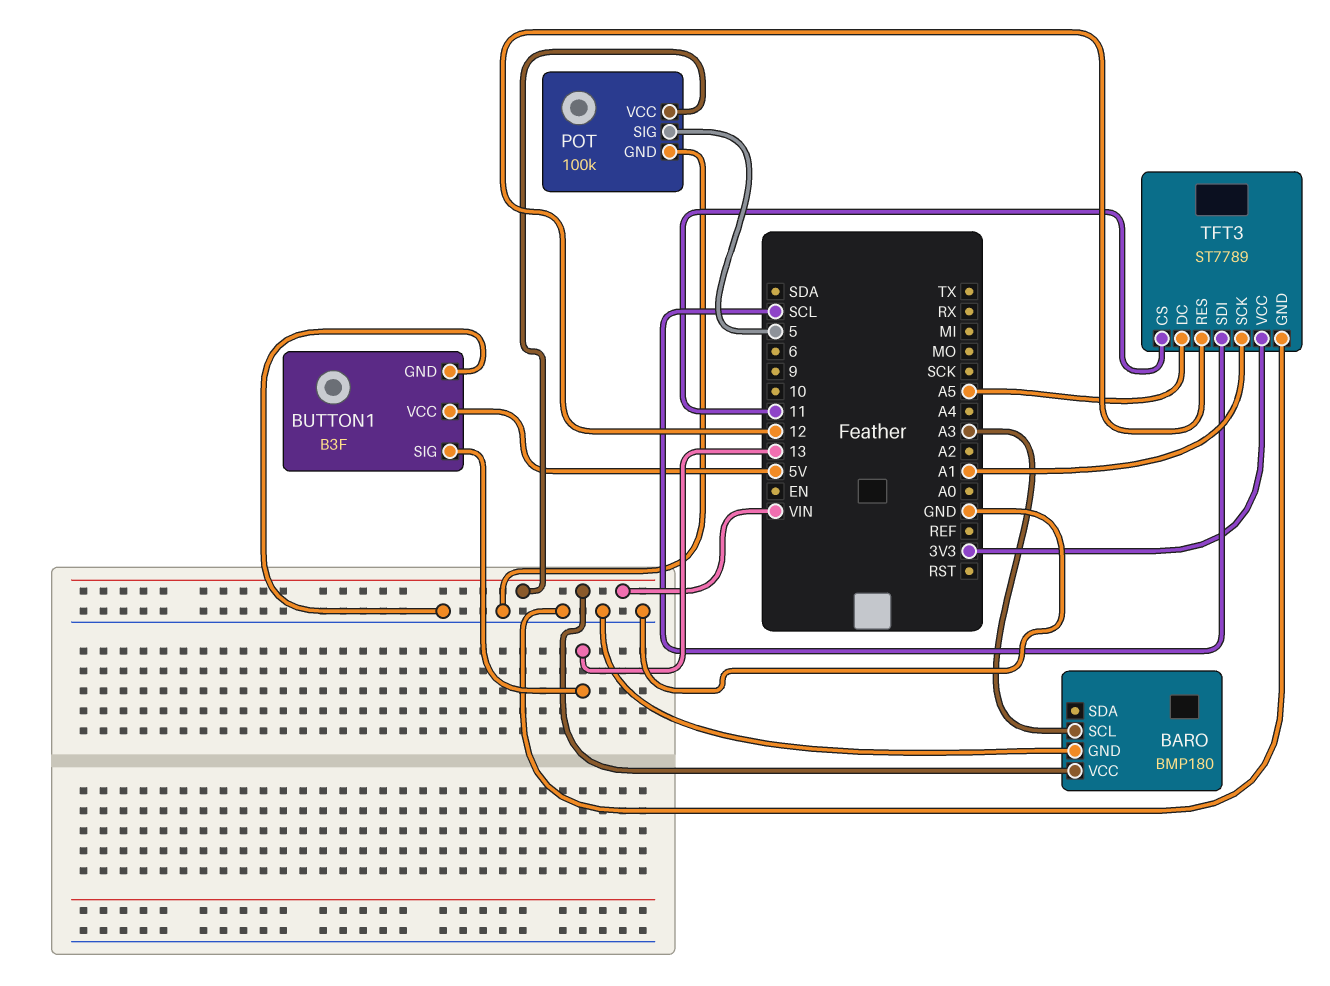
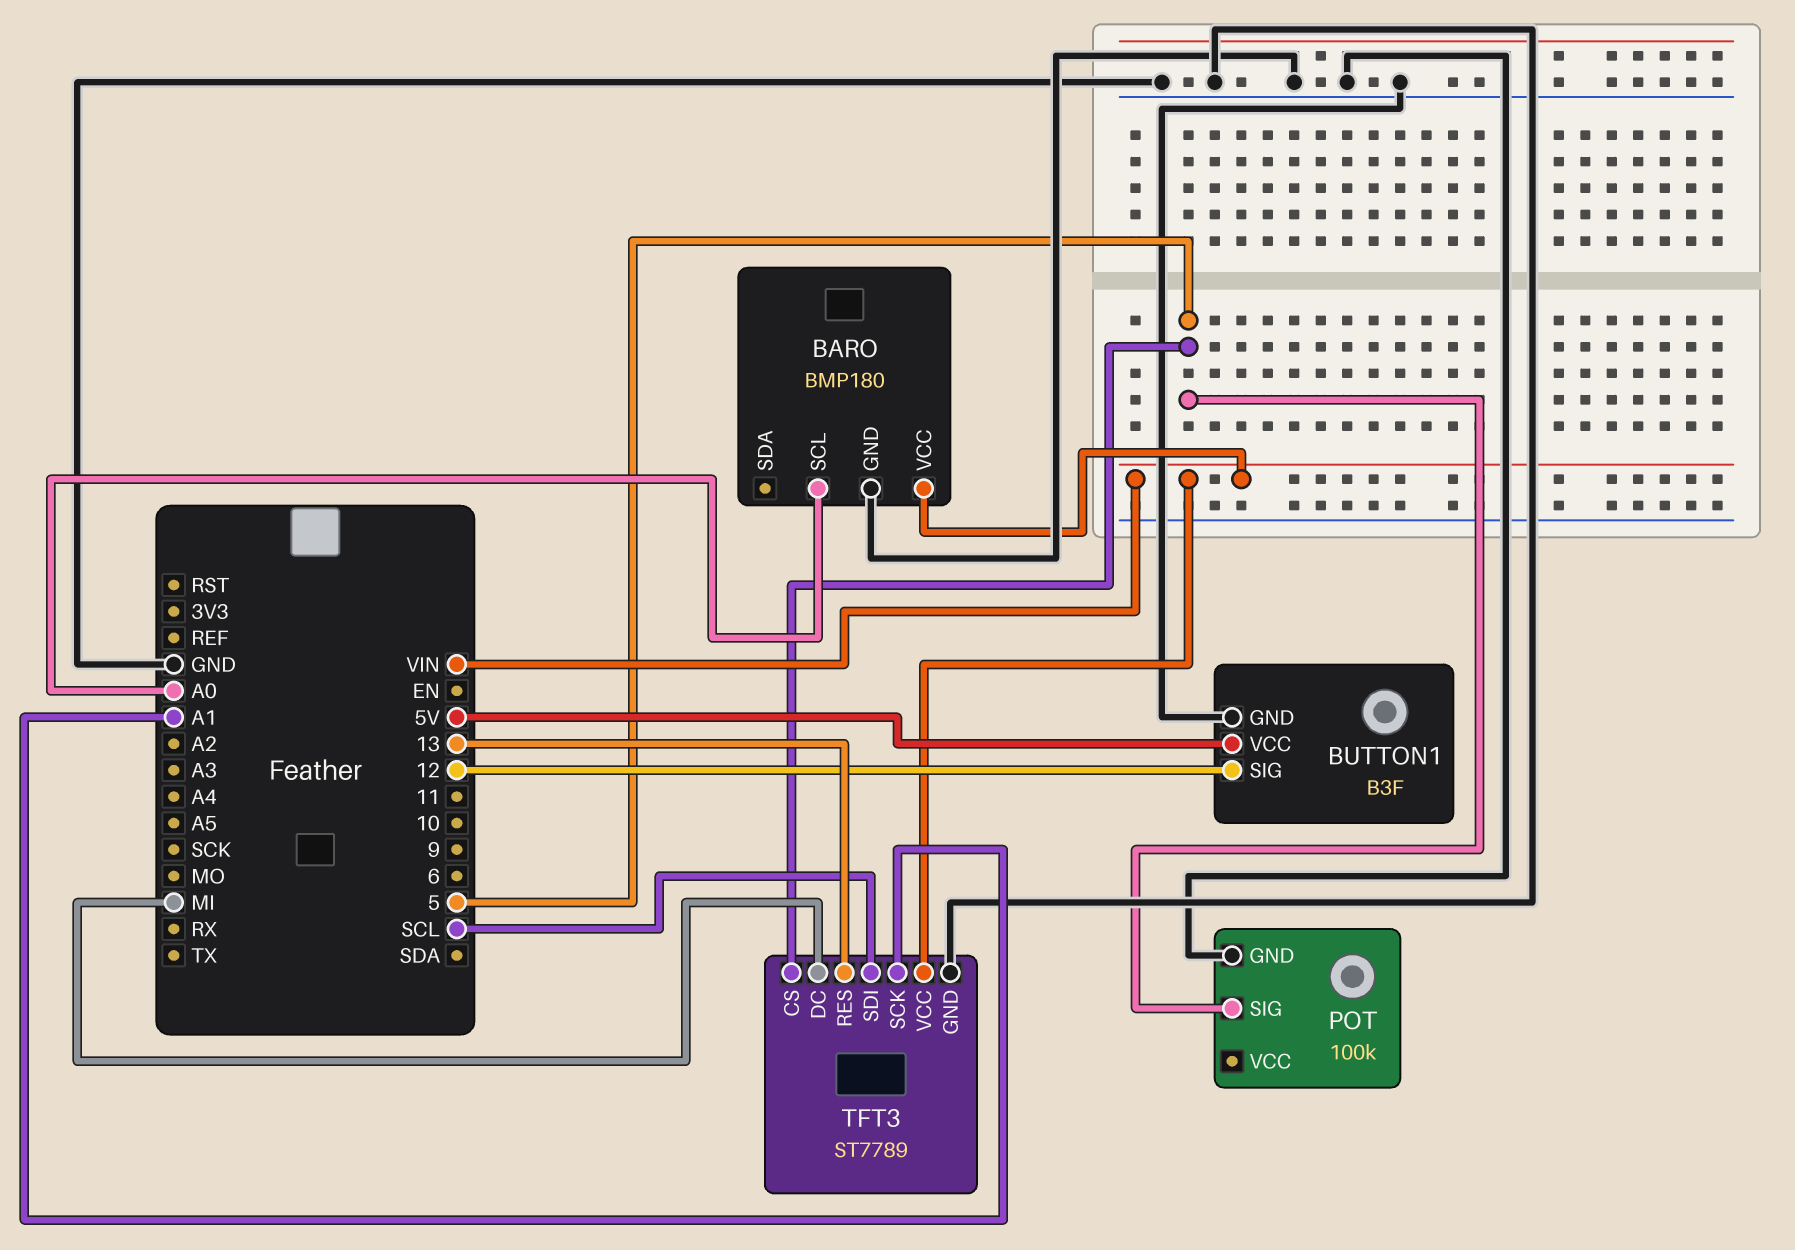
BARO pin SCL: A3 -> A0
BUTTON1 pin SIG: 13 -> 12
POT pin VCC: VIN -> none
TFT3 pin CS: 11 -> 5
TFT3 pin DC: A5 -> MI
TFT3 pin RES: 12 -> 13
TFT3 pin VCC: 3V3 -> VIN

